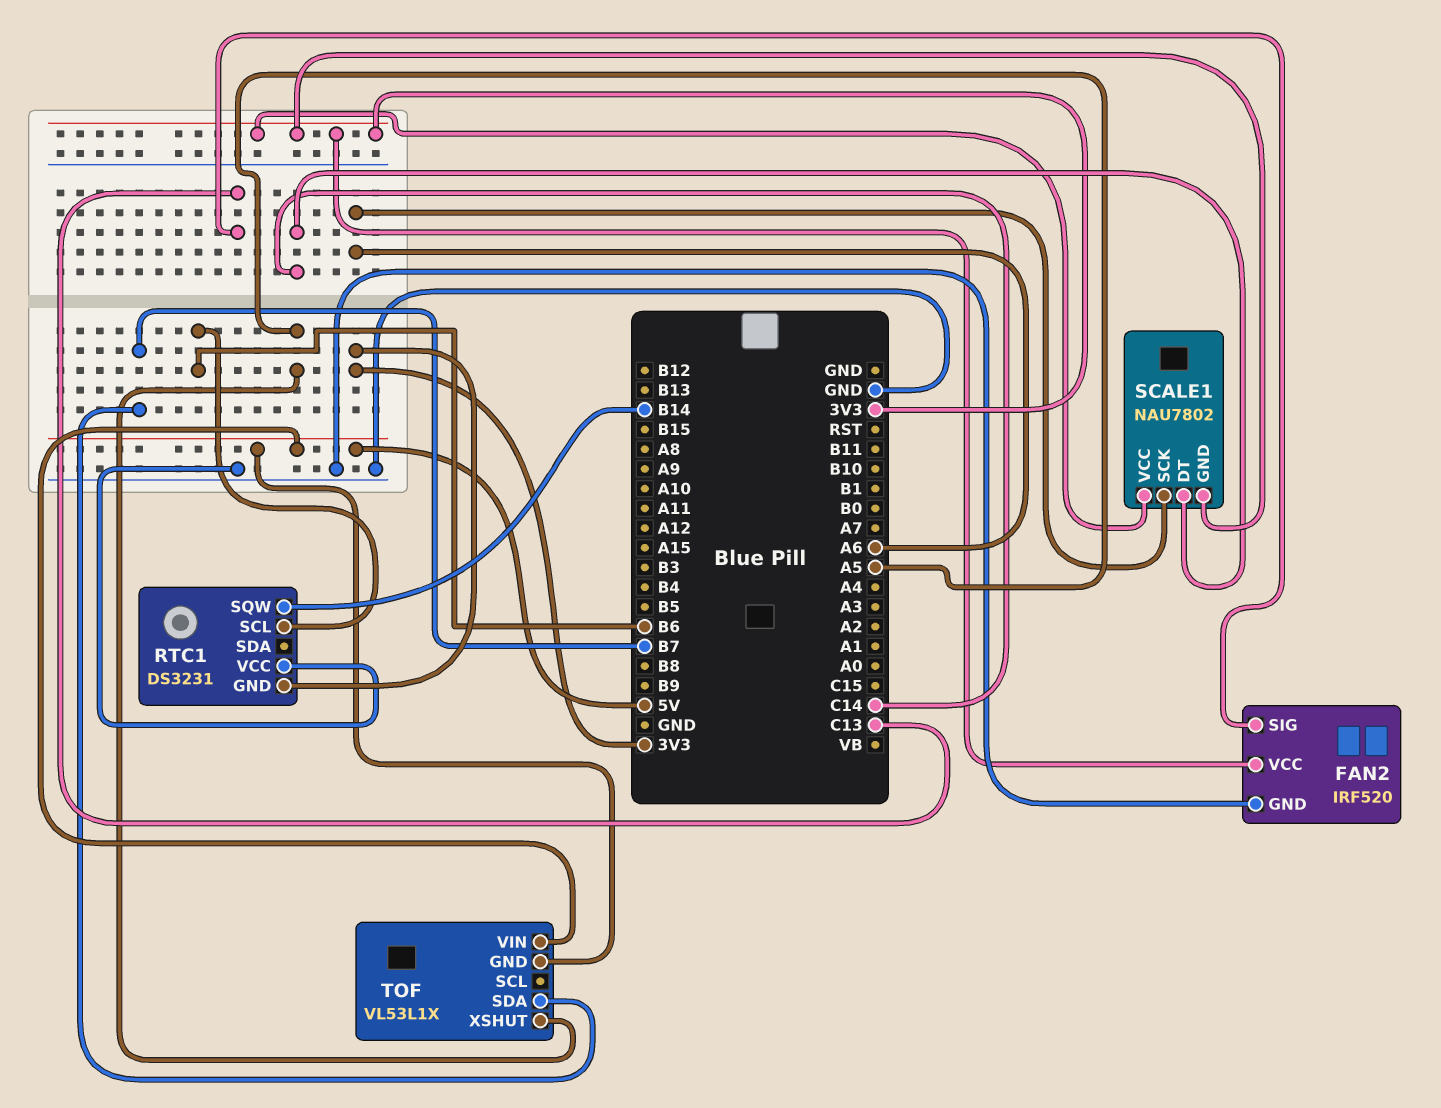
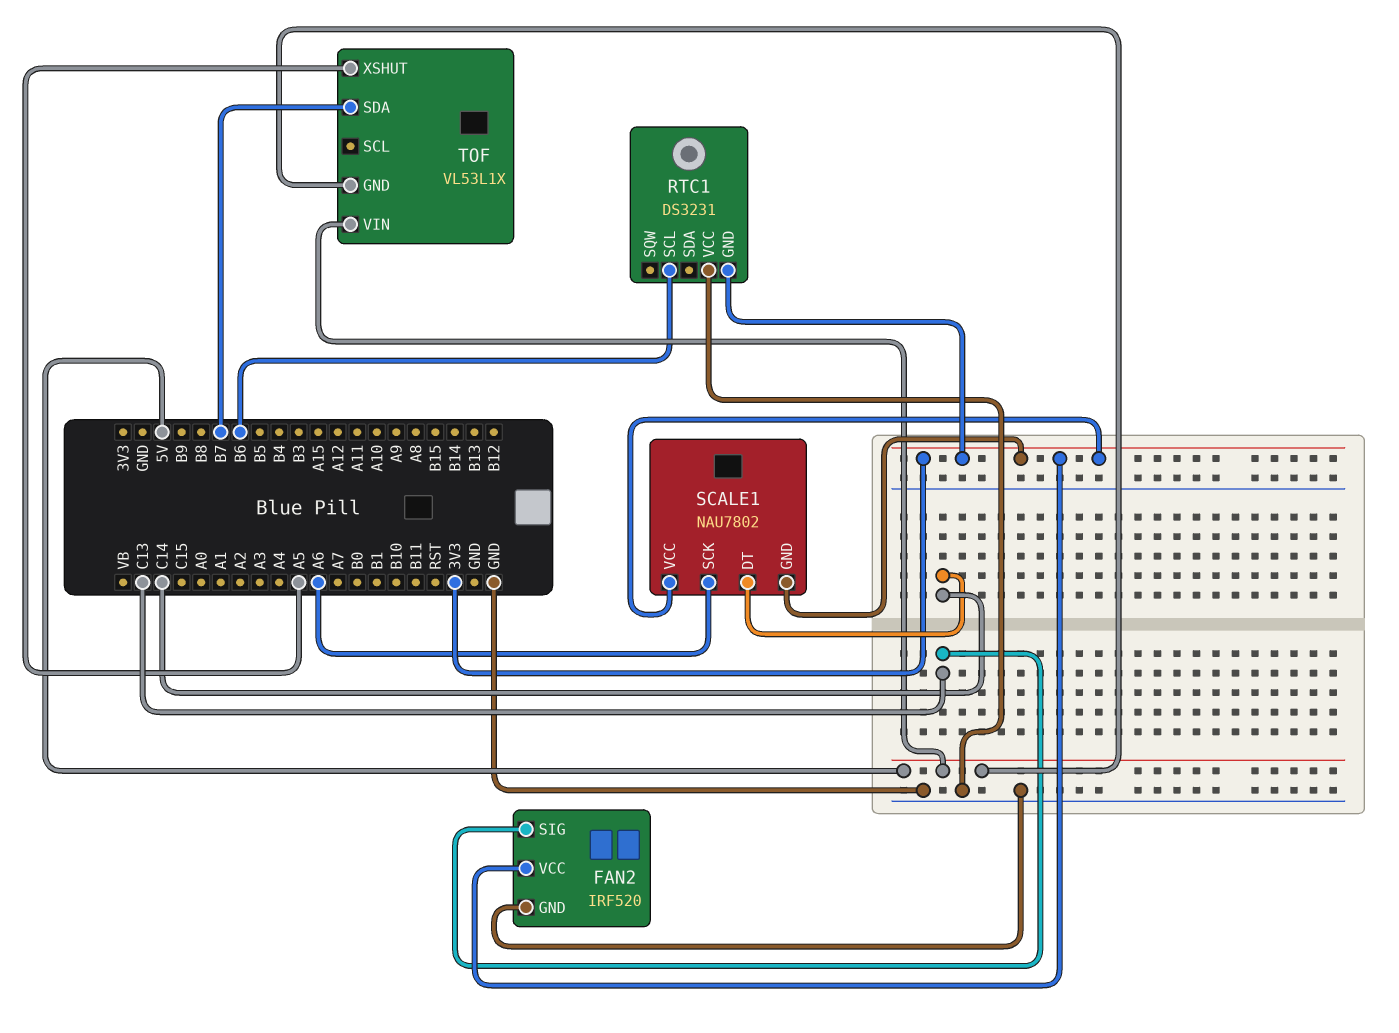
RTC1 pin SQW: B14 -> none

